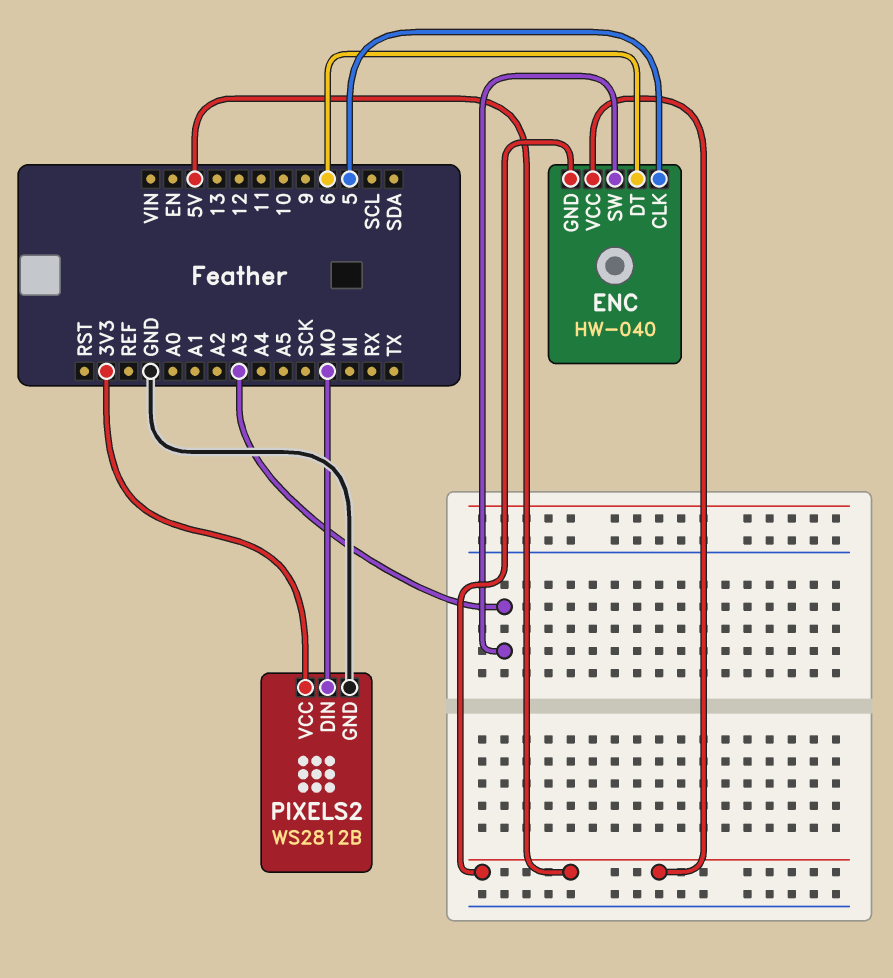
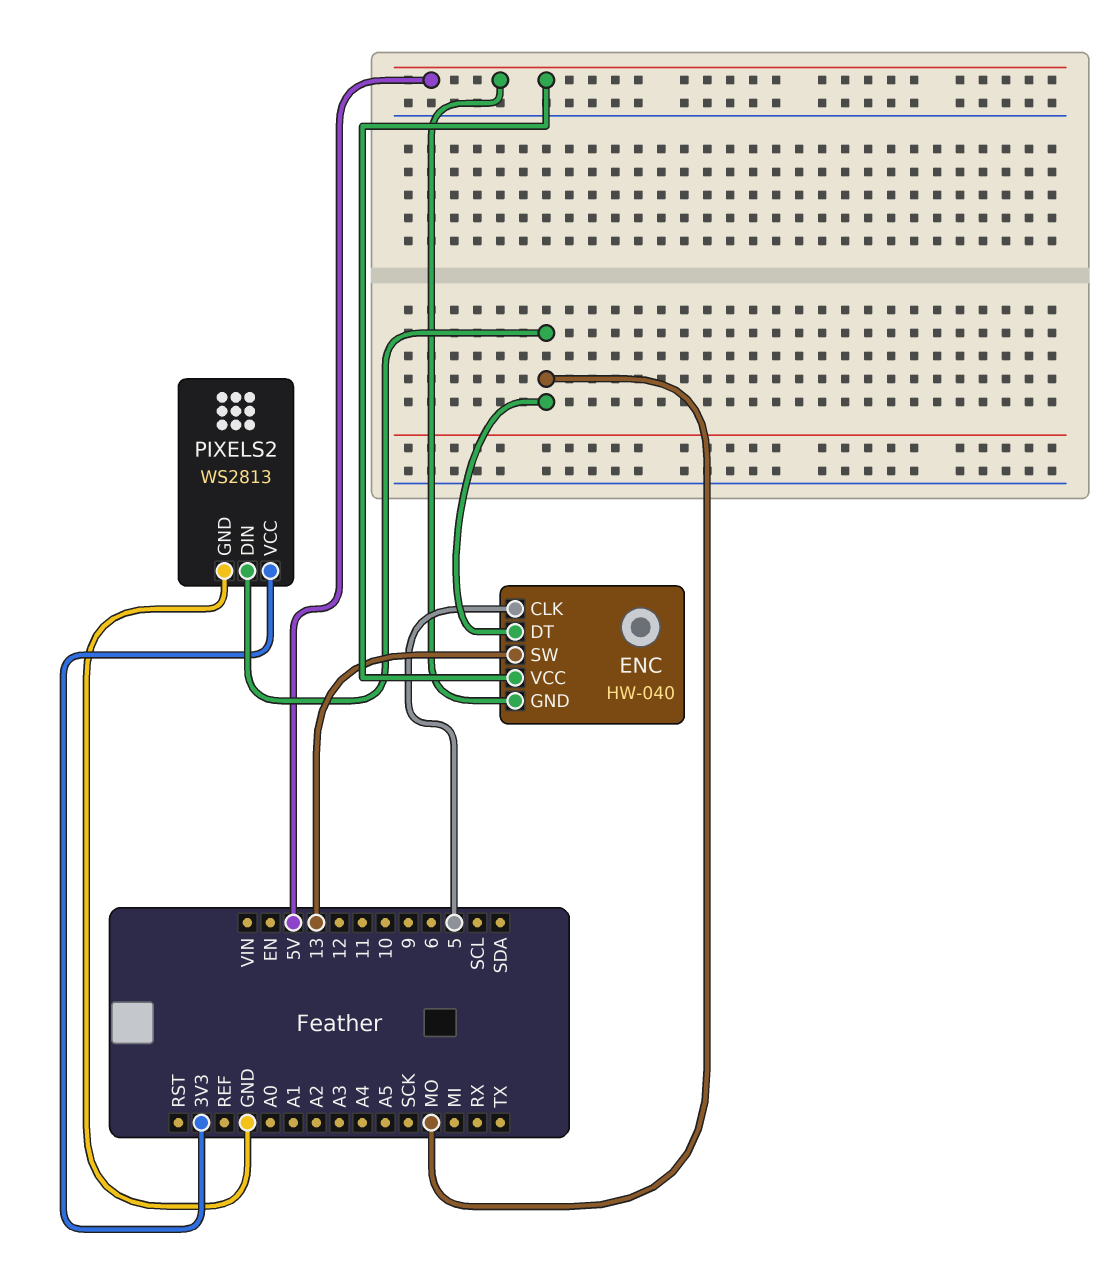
ENC pin DT: 6 -> MO
ENC pin SW: A3 -> 13
PIXELS2: WS2812B -> WS2813

